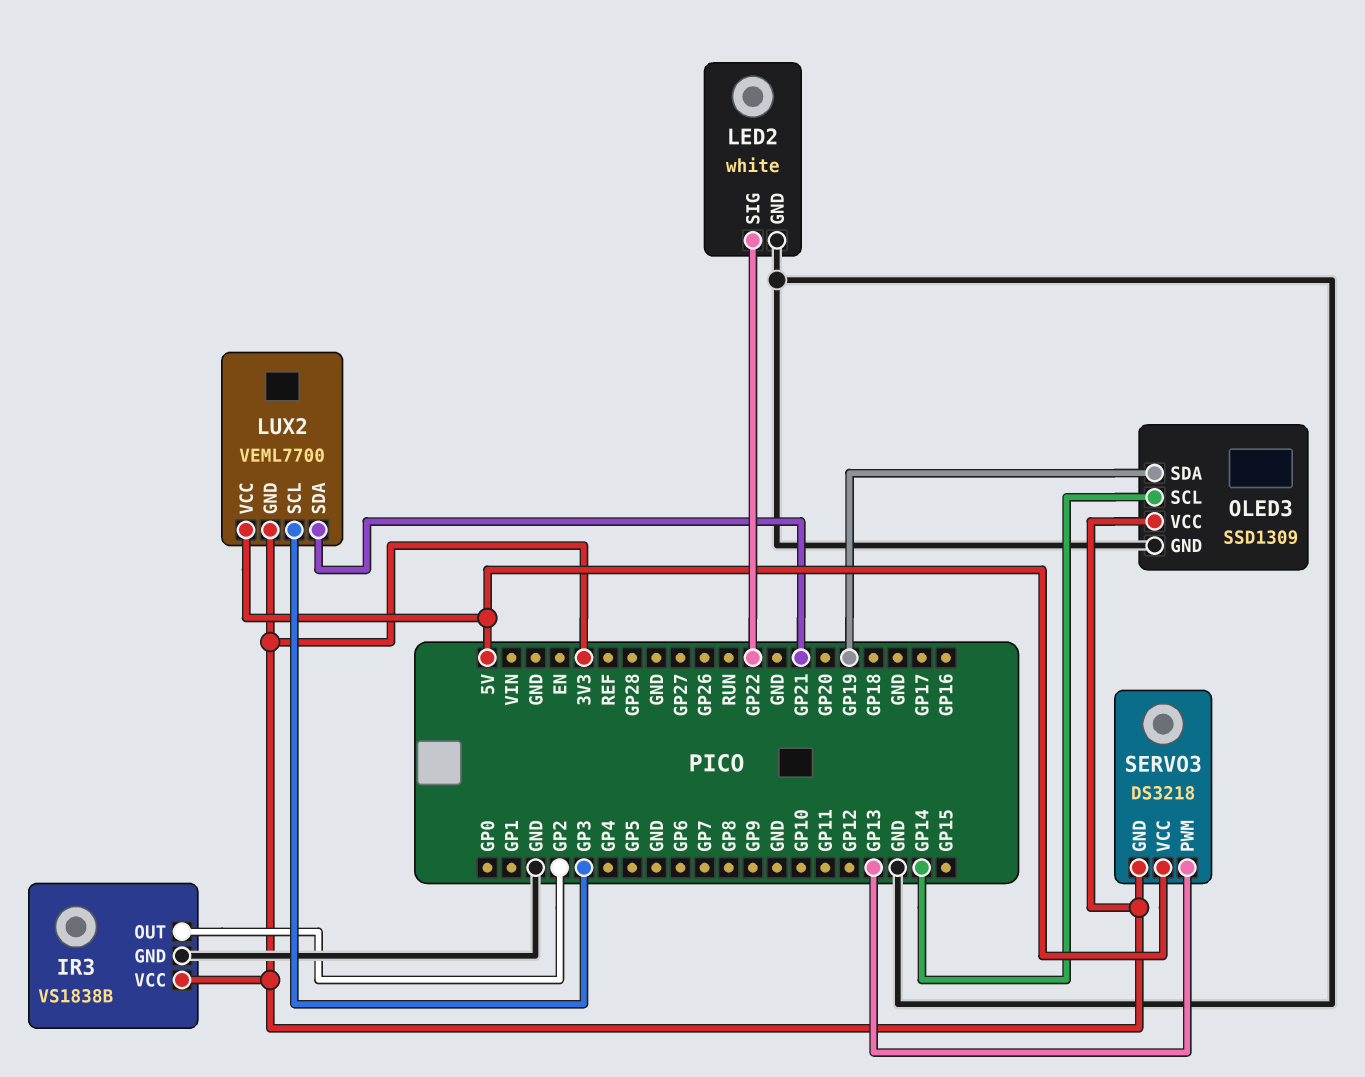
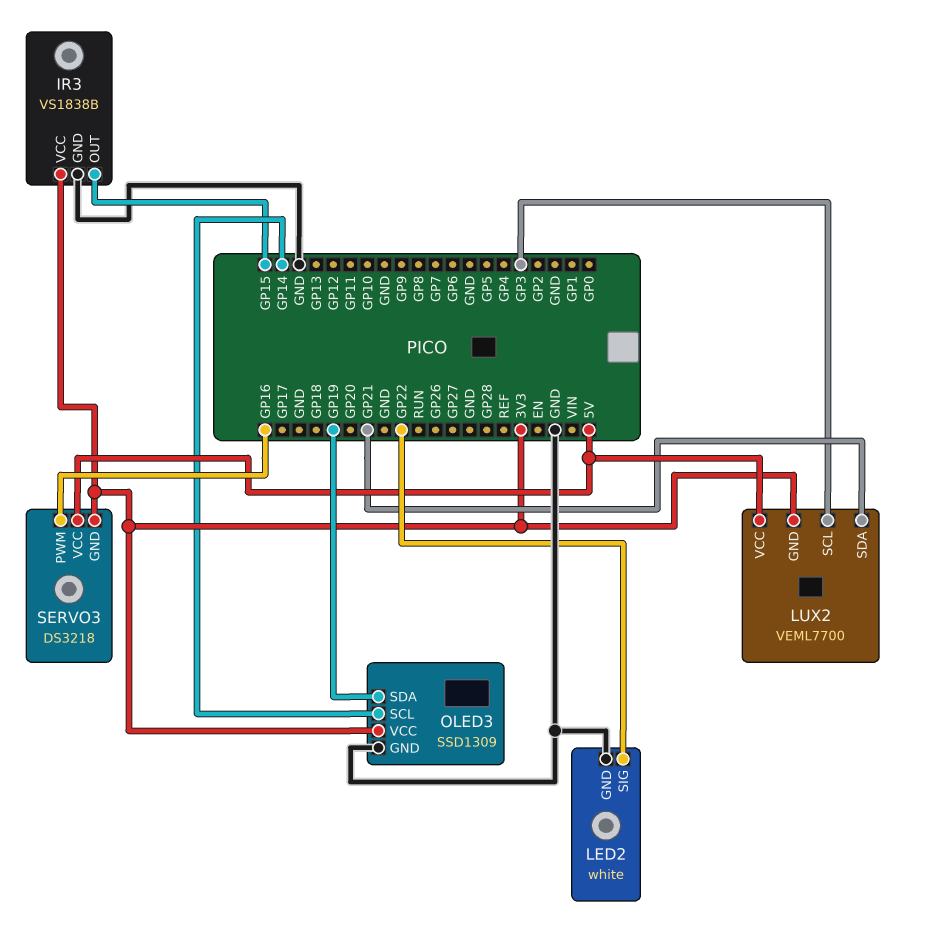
IR3 pin OUT: GP2 -> GP15
SERVO3 pin PWM: GP13 -> GP16

